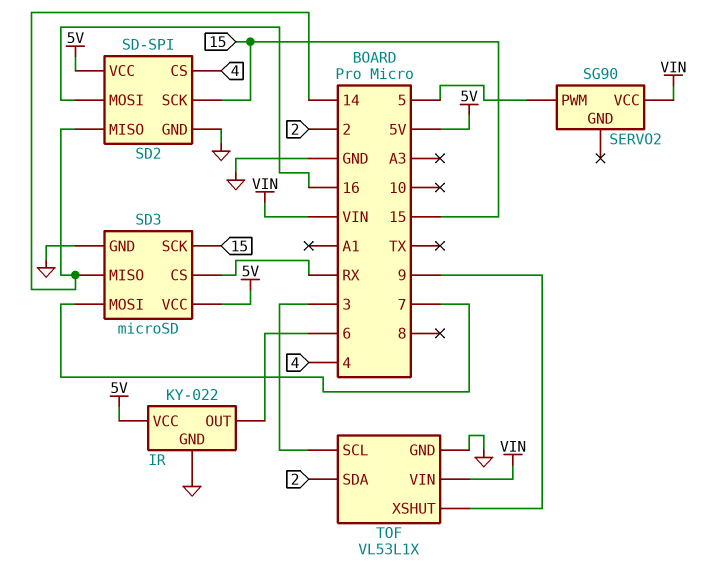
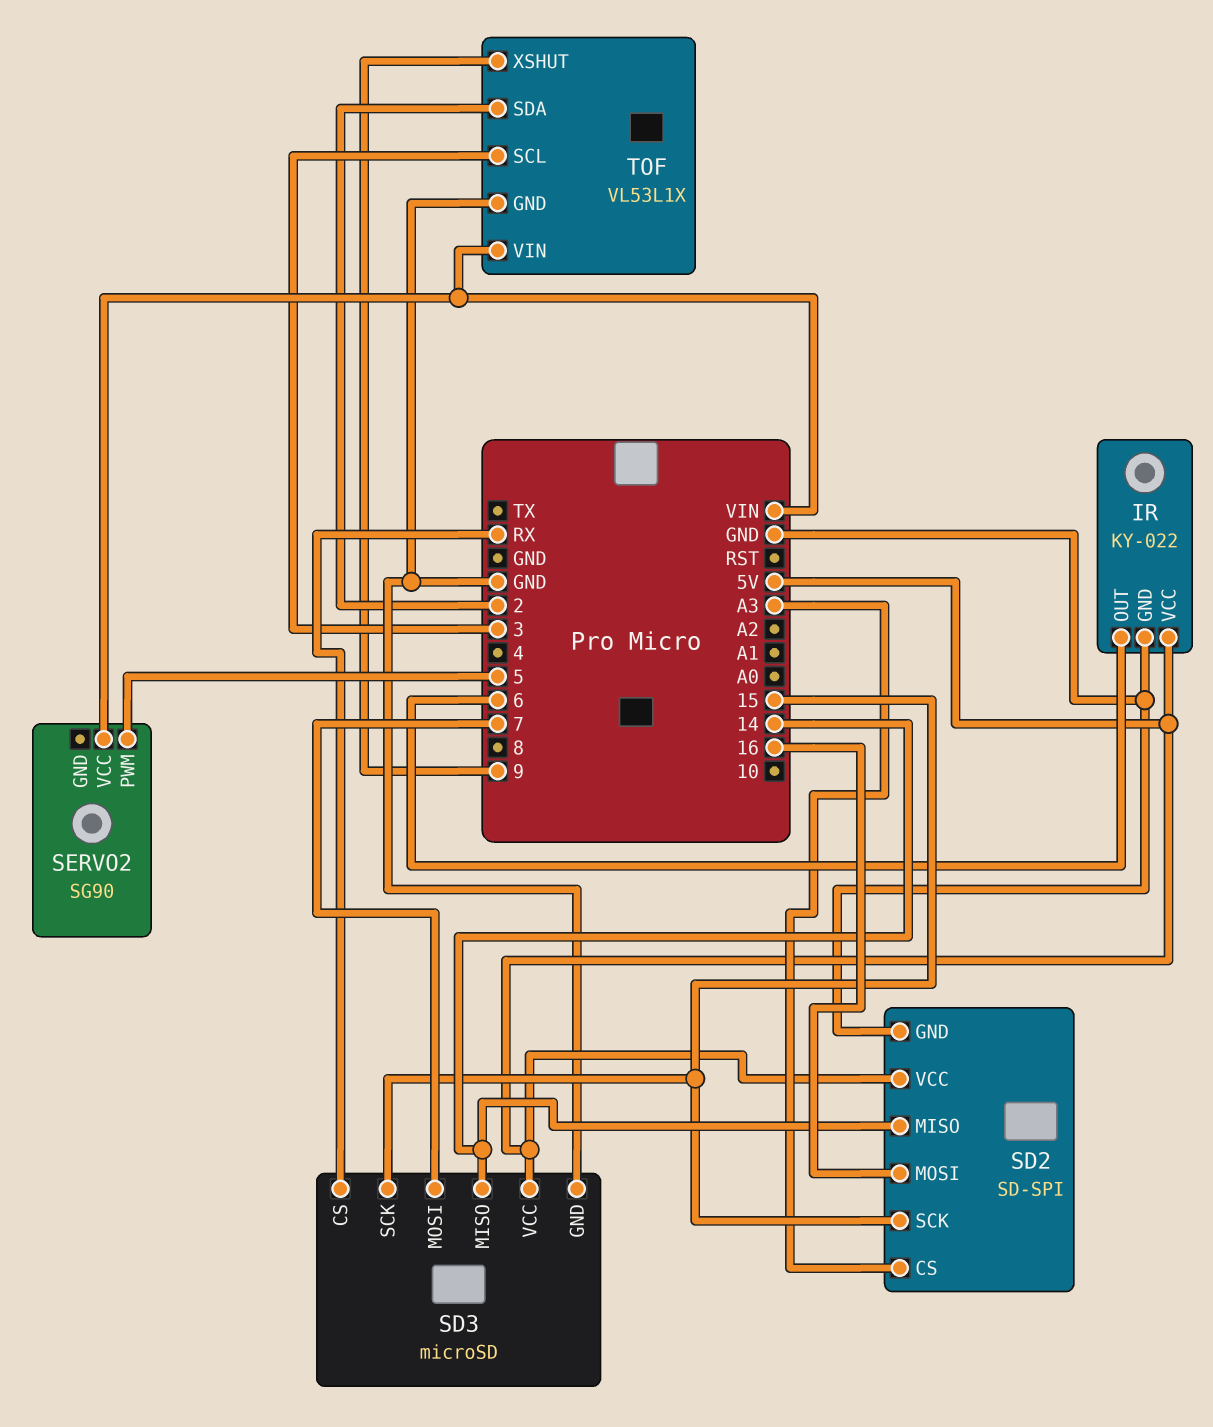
SD2 pin CS: 4 -> A3

